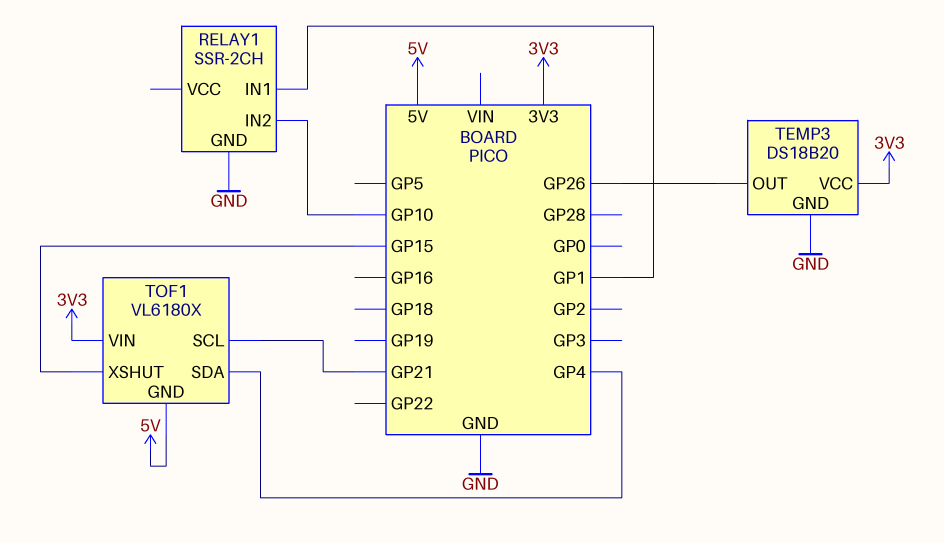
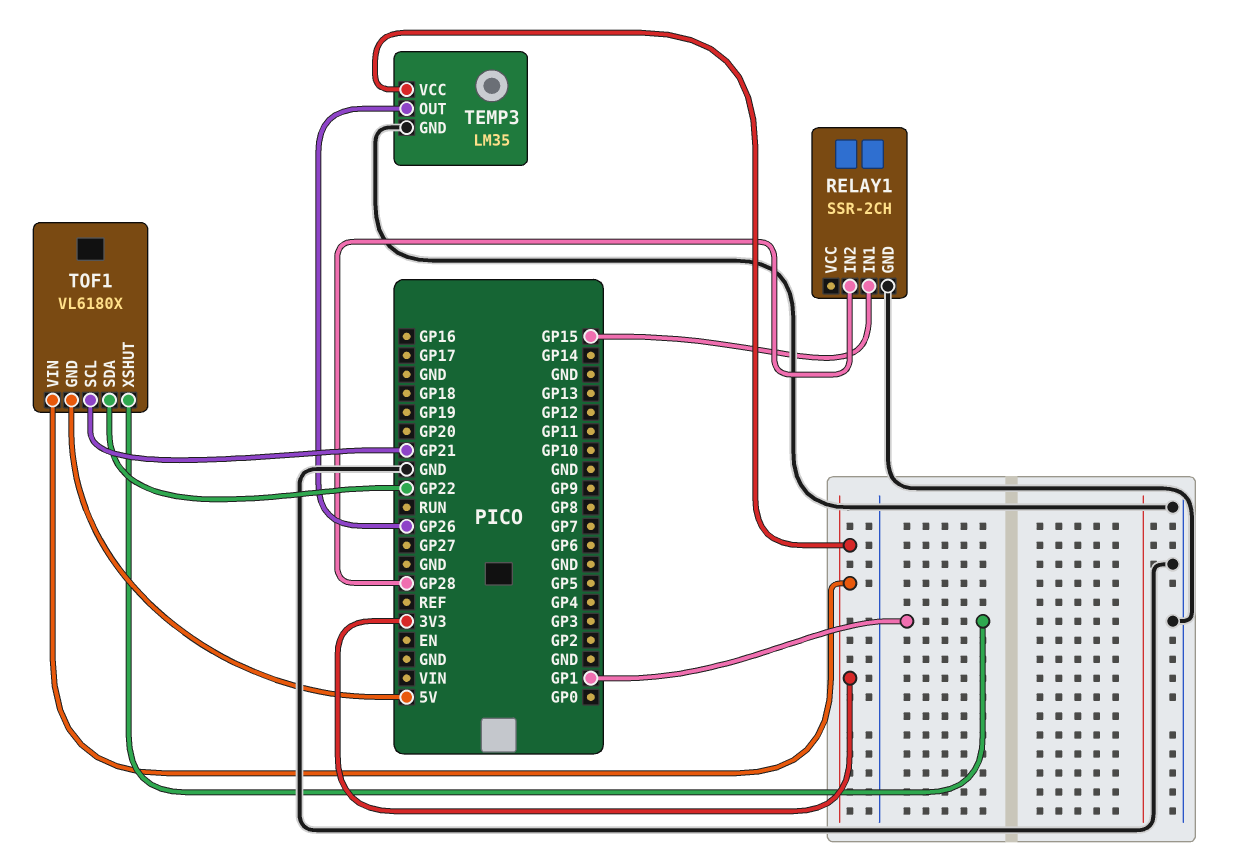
RELAY1 pin IN1: GP1 -> GP15
RELAY1 pin IN2: GP10 -> GP28
TEMP3: DS18B20 -> LM35
TOF1 pin SDA: GP4 -> GP22
TOF1 pin XSHUT: GP15 -> GP1

